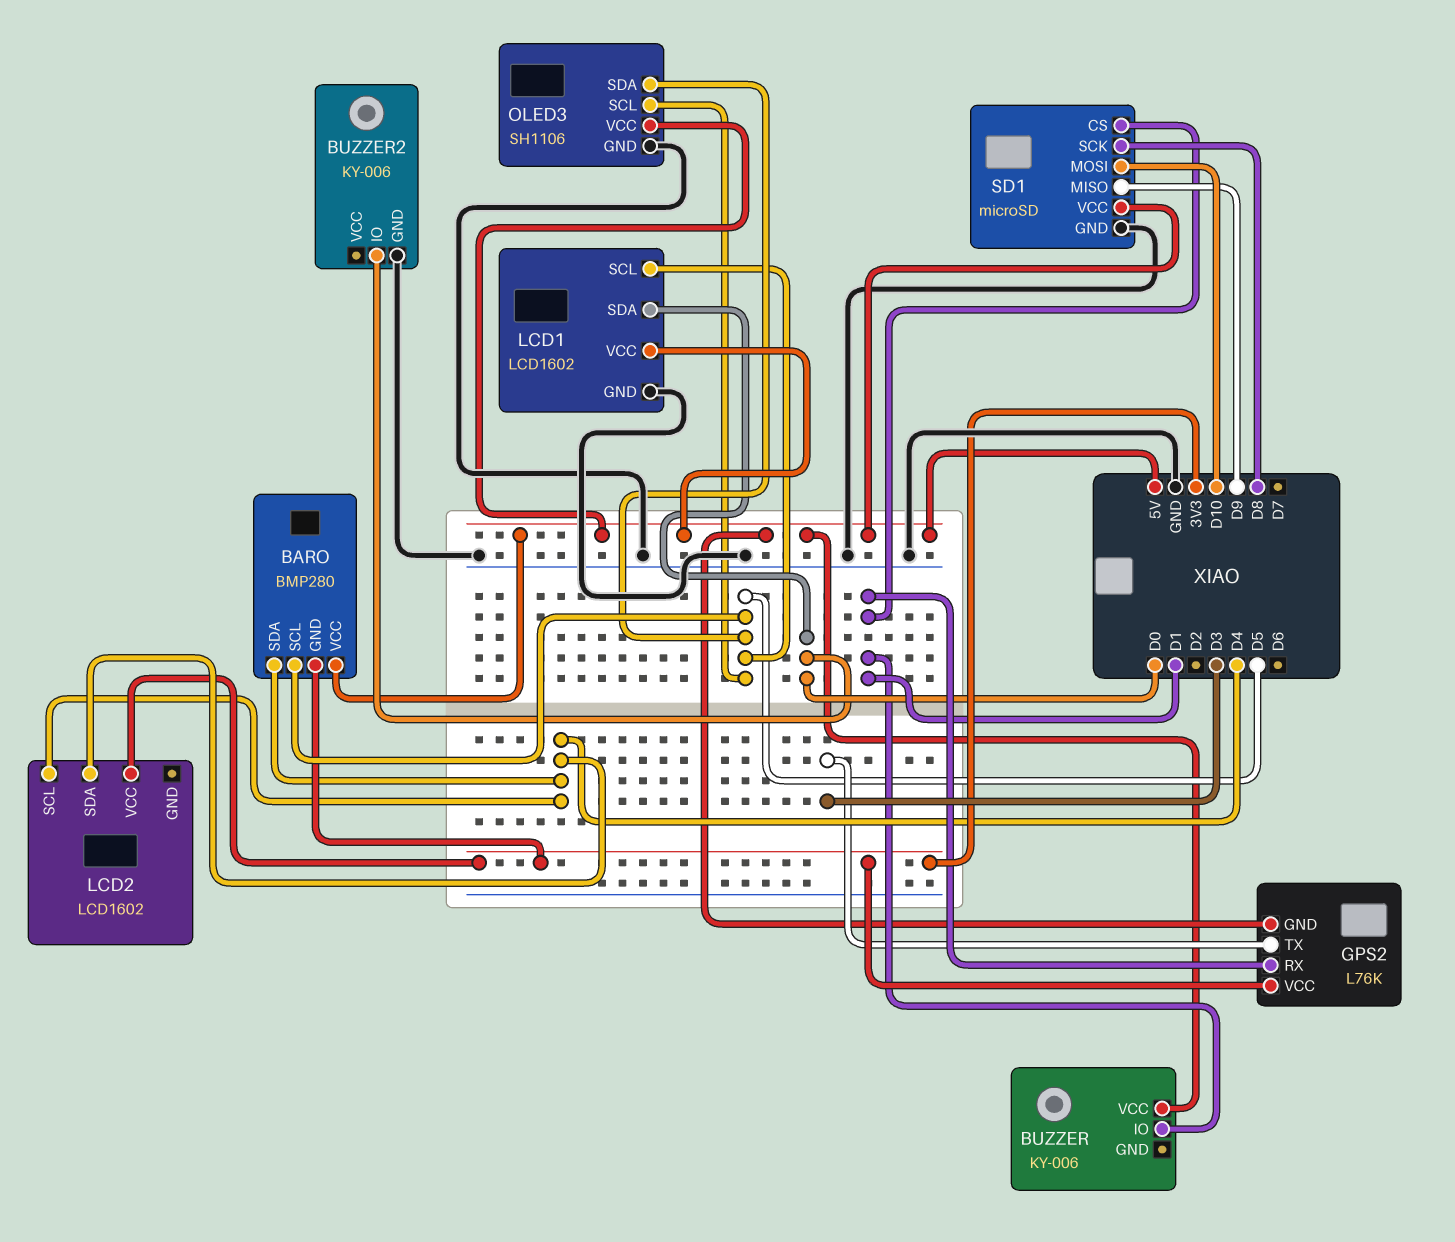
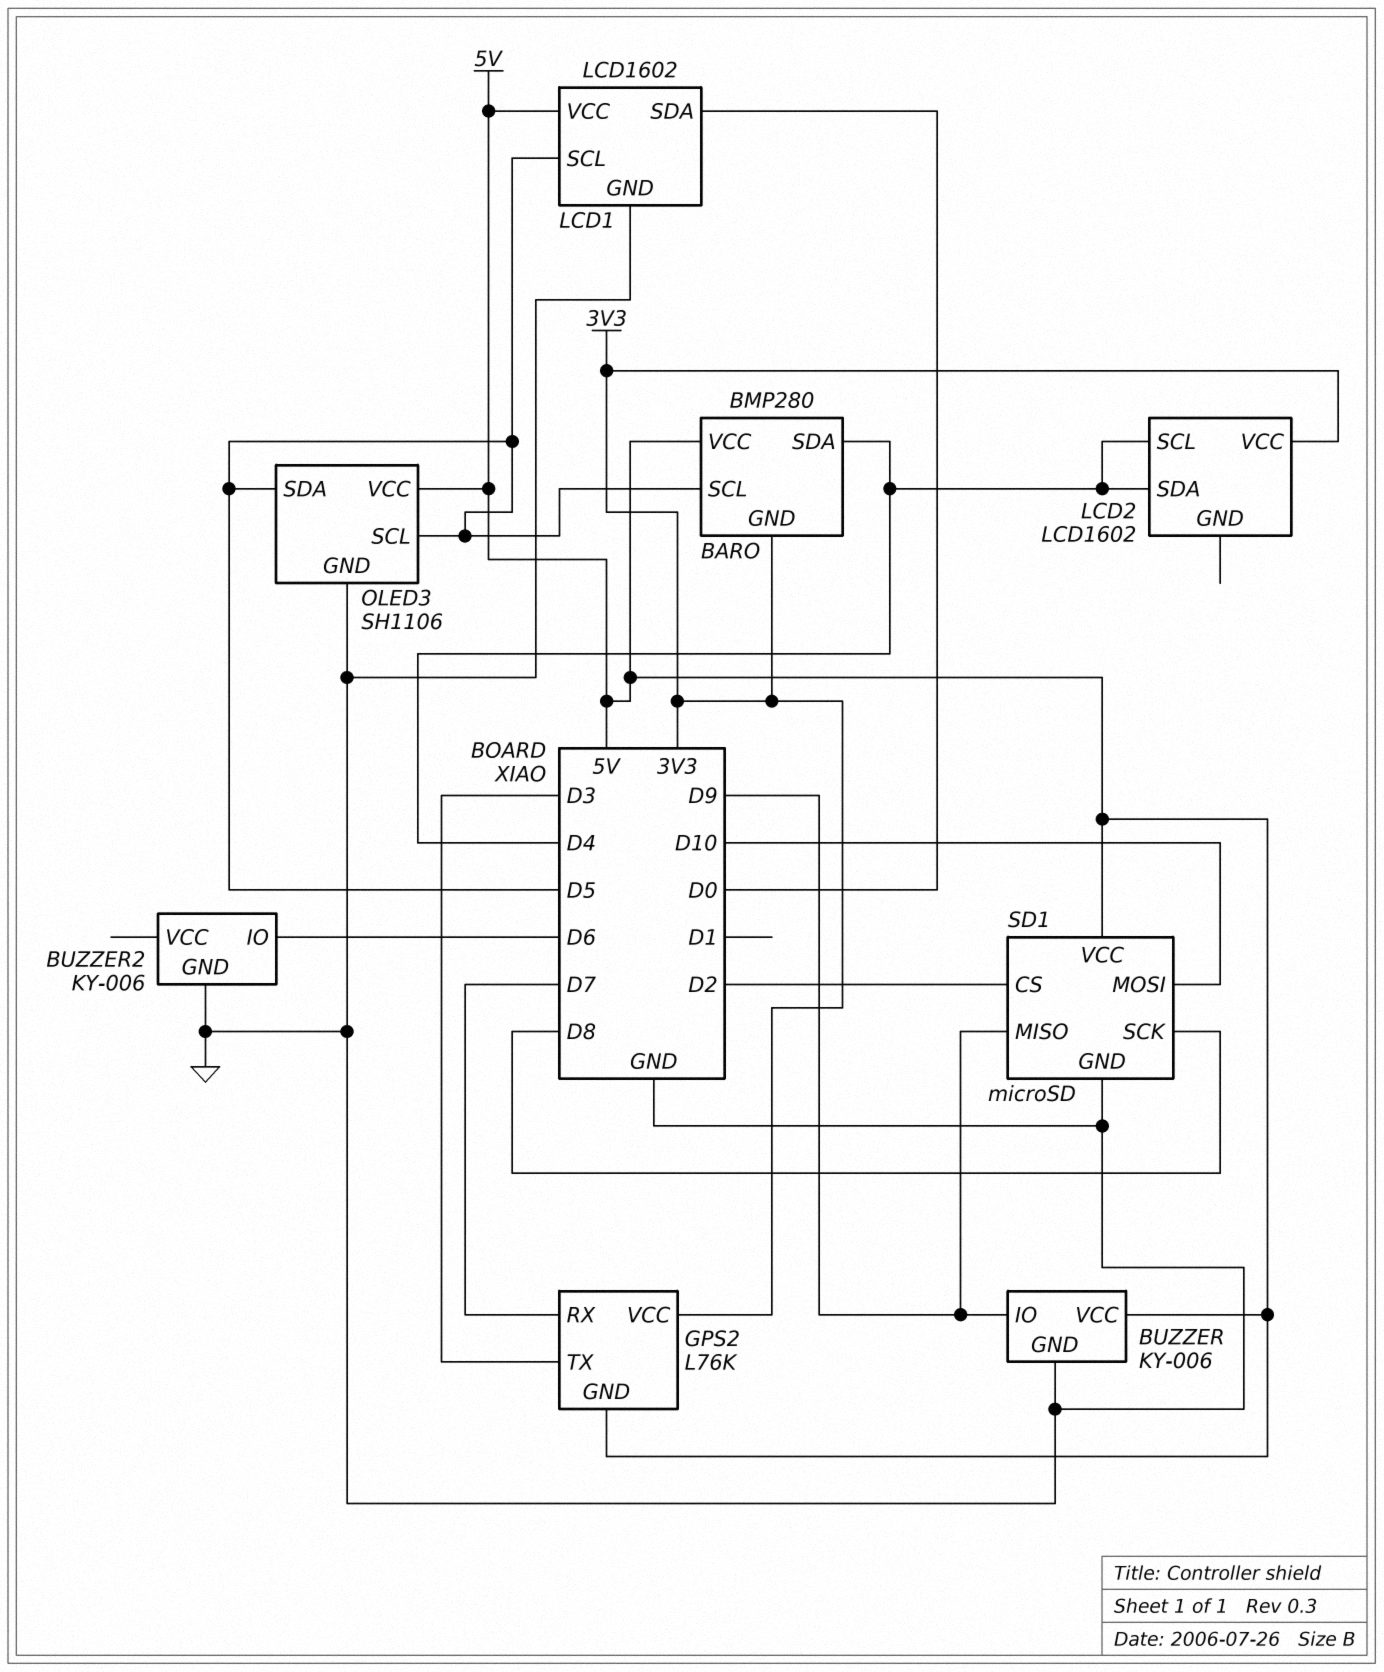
BUZZER pin GND: none -> GND
BUZZER pin IO: D1 -> D9
BUZZER2 pin IO: D0 -> D6
GPS2 pin RX: D1 -> D7
SD1 pin CS: D1 -> D2

